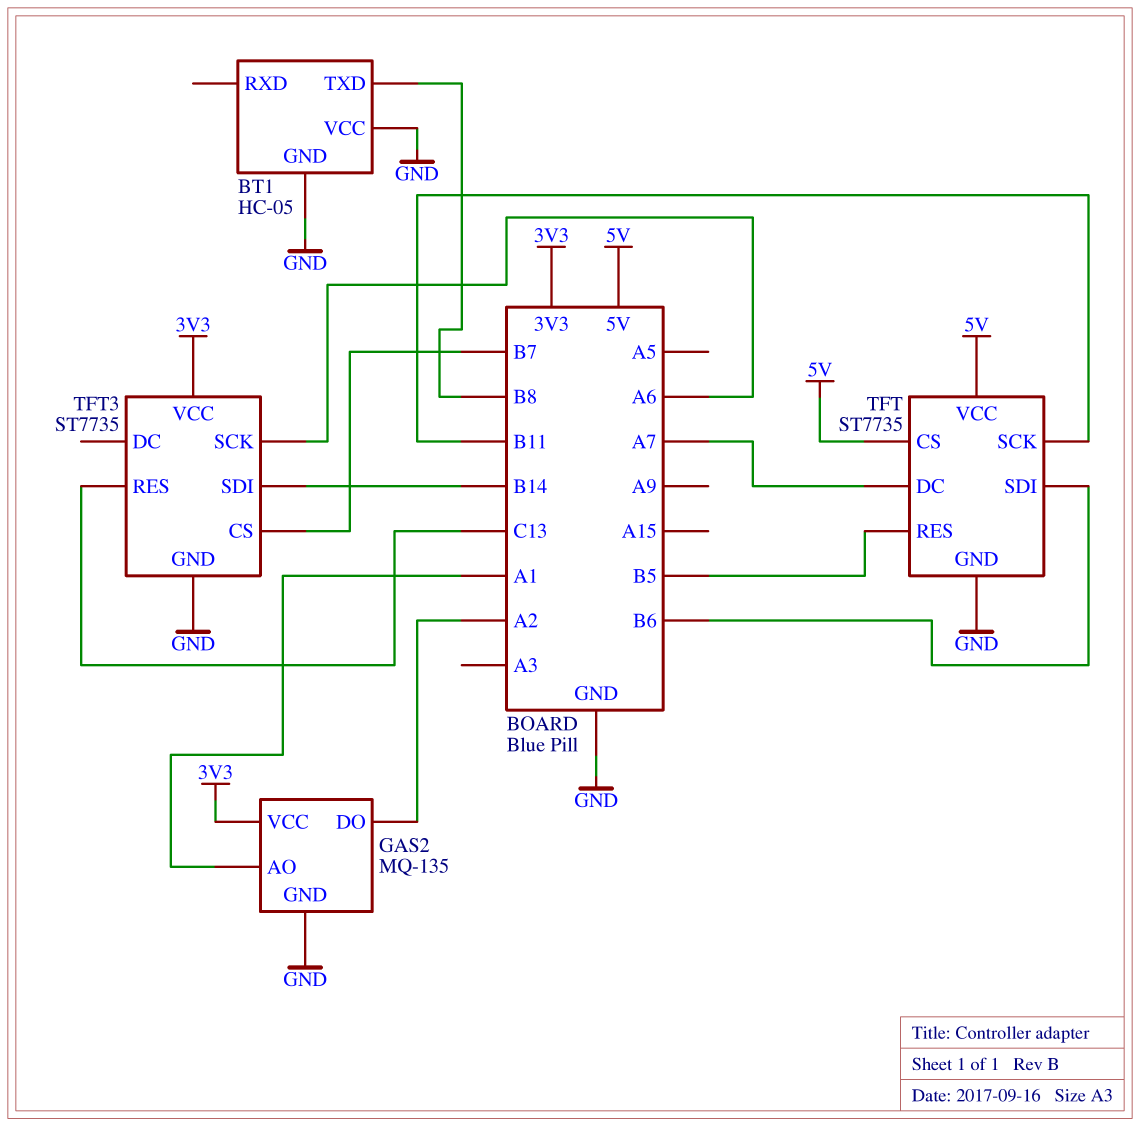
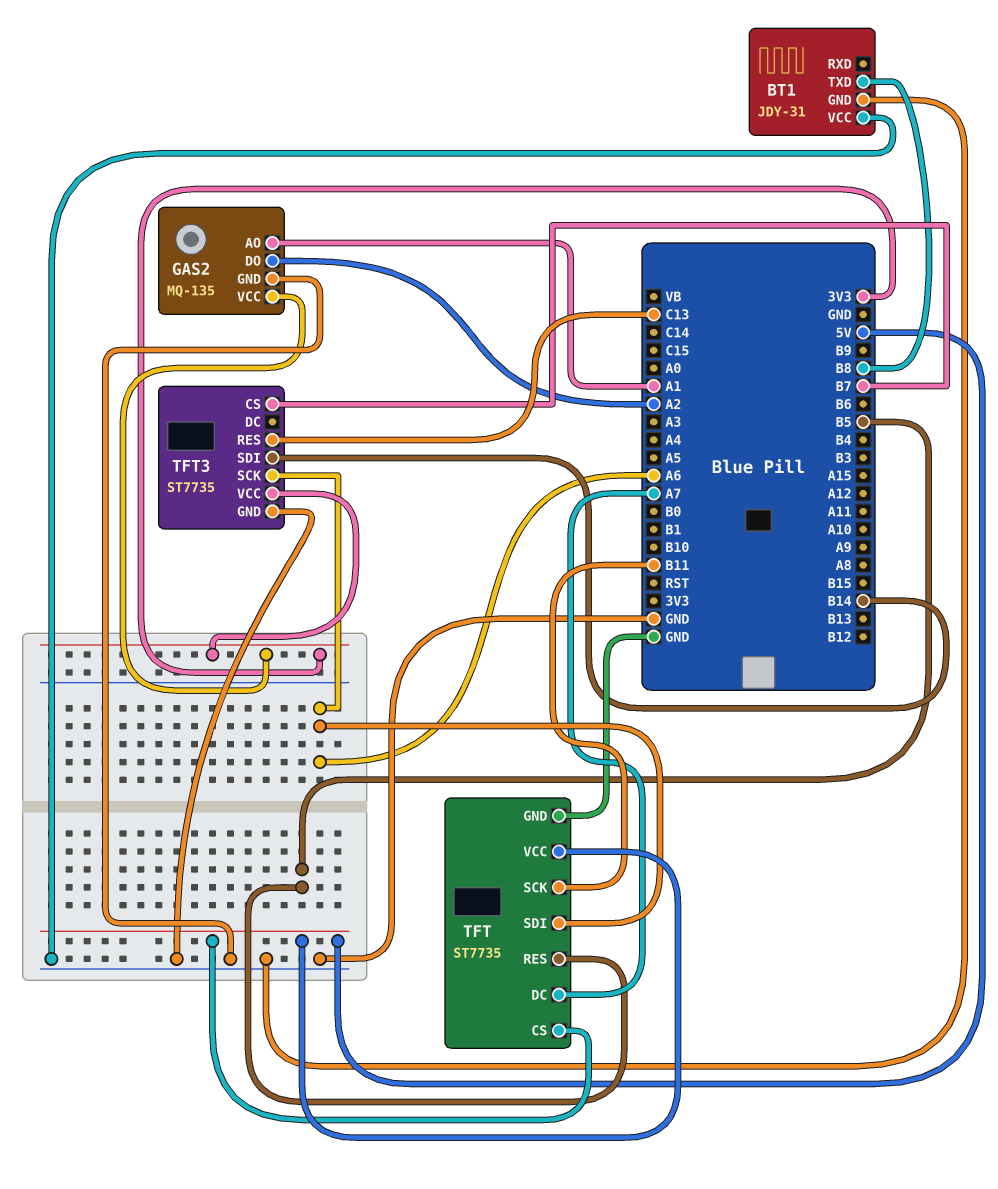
BT1: HC-05 -> JDY-31
TFT pin SDI: B6 -> A6

